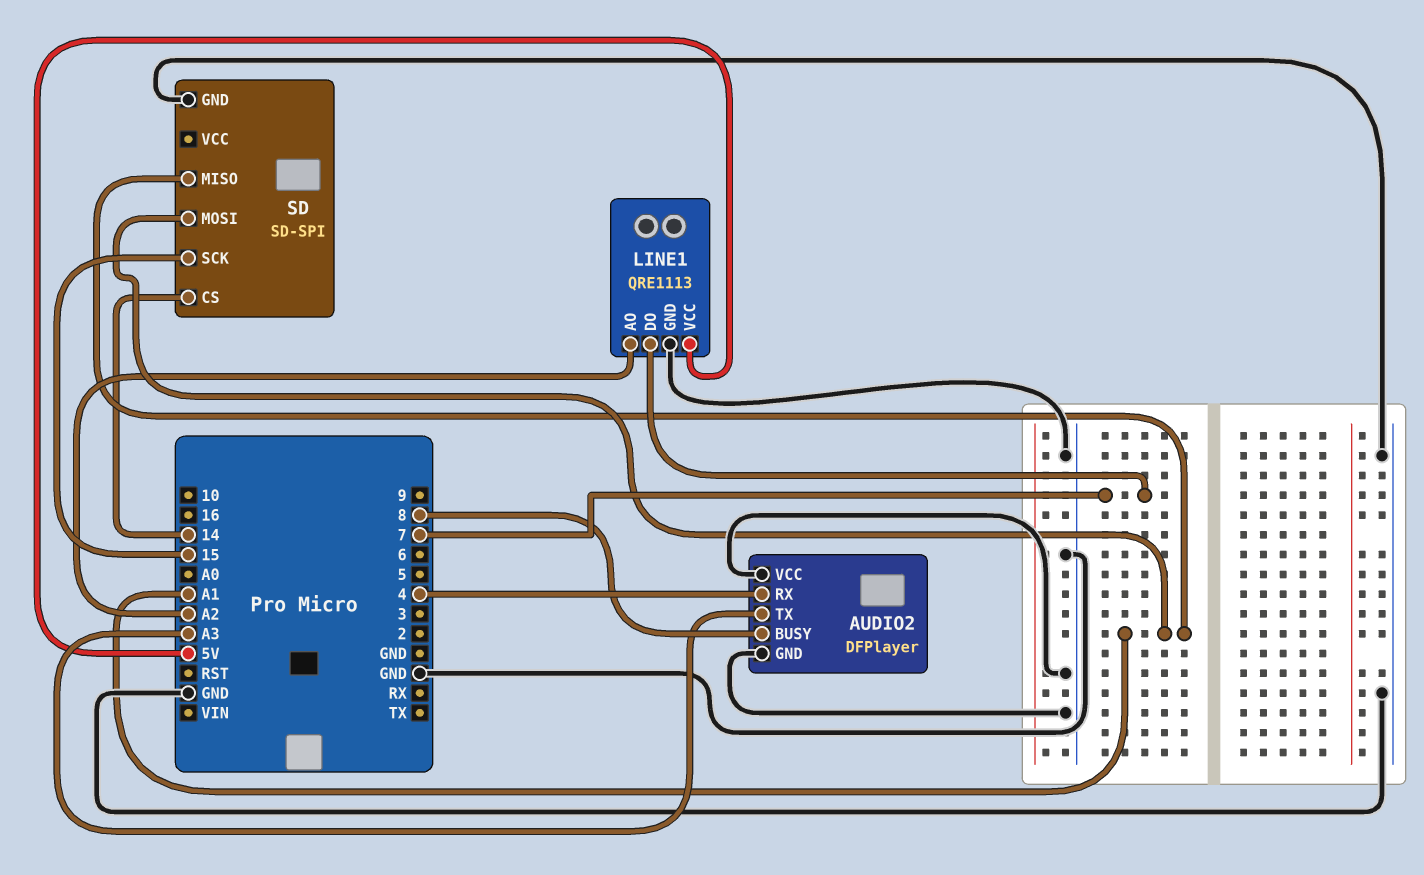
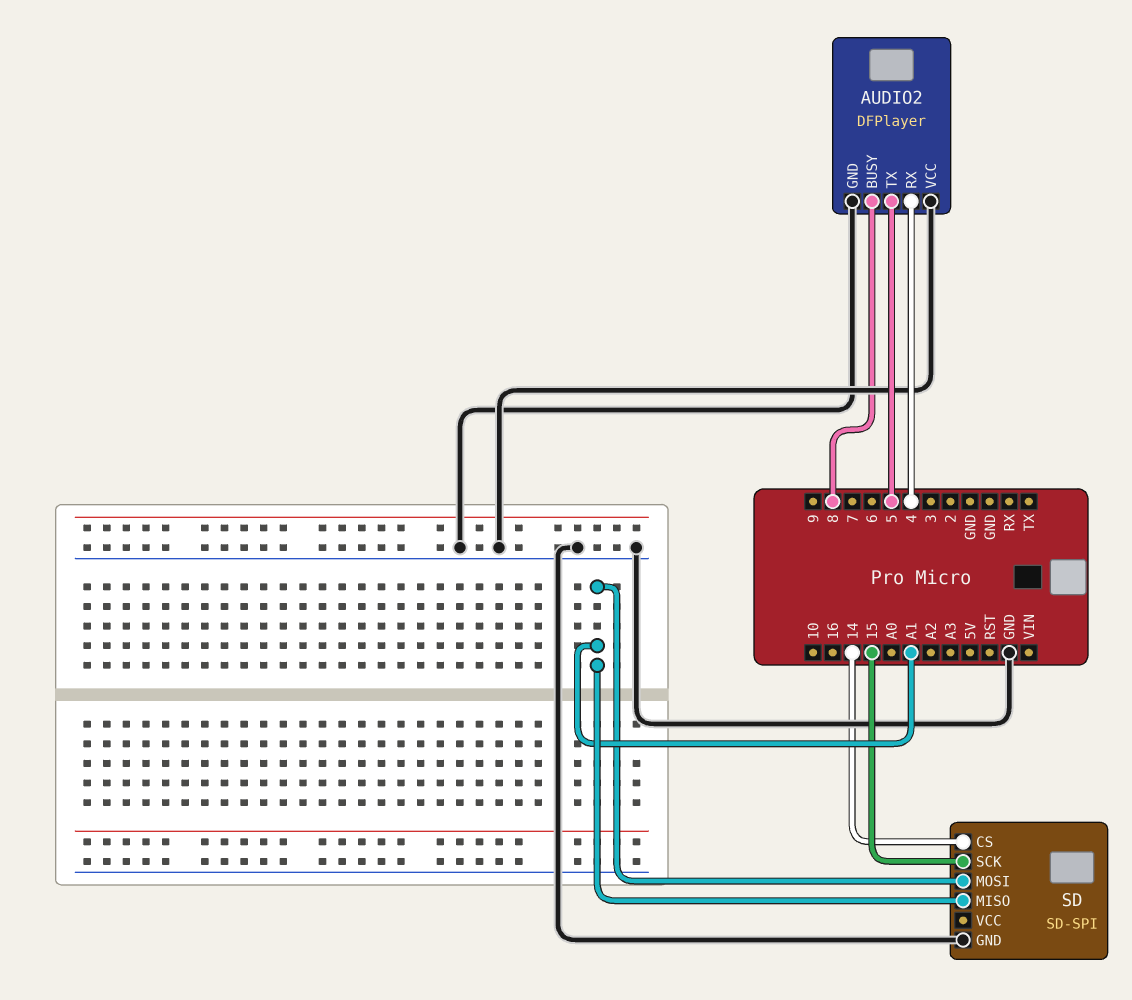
AUDIO2 pin TX: A3 -> 5
LINE1: QRE1113 -> none
LINE1 pin AO: A2 -> none
LINE1 pin DO: 7 -> none
LINE1 pin GND: GND -> none
LINE1 pin VCC: 5V -> none

